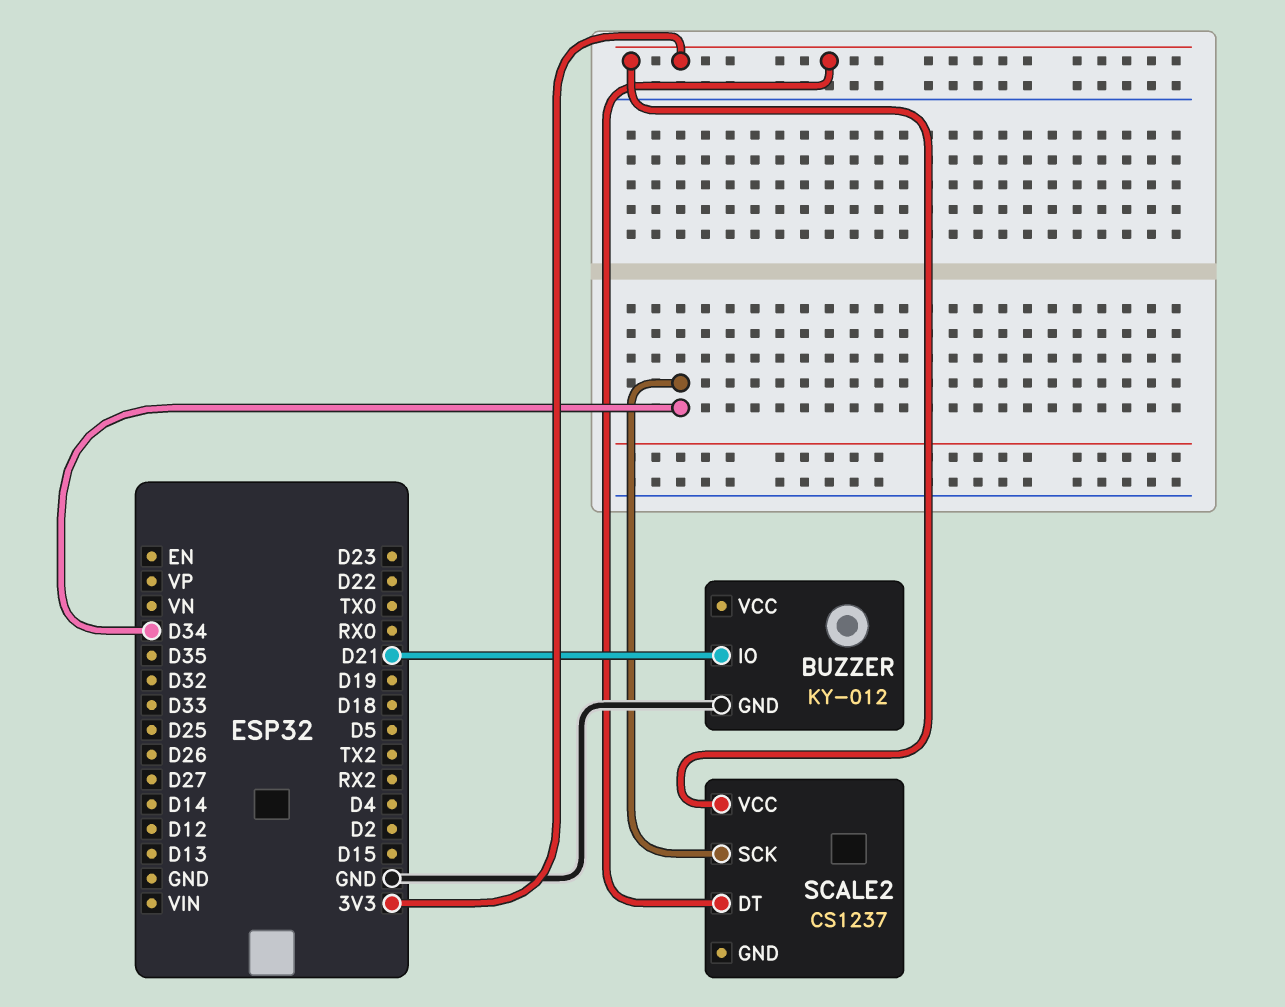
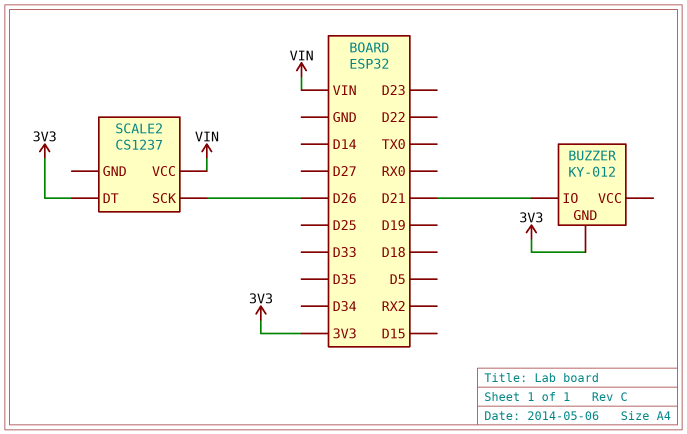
BUZZER pin GND: GND -> 3V3
SCALE2 pin SCK: D34 -> D26
SCALE2 pin VCC: 3V3 -> VIN

